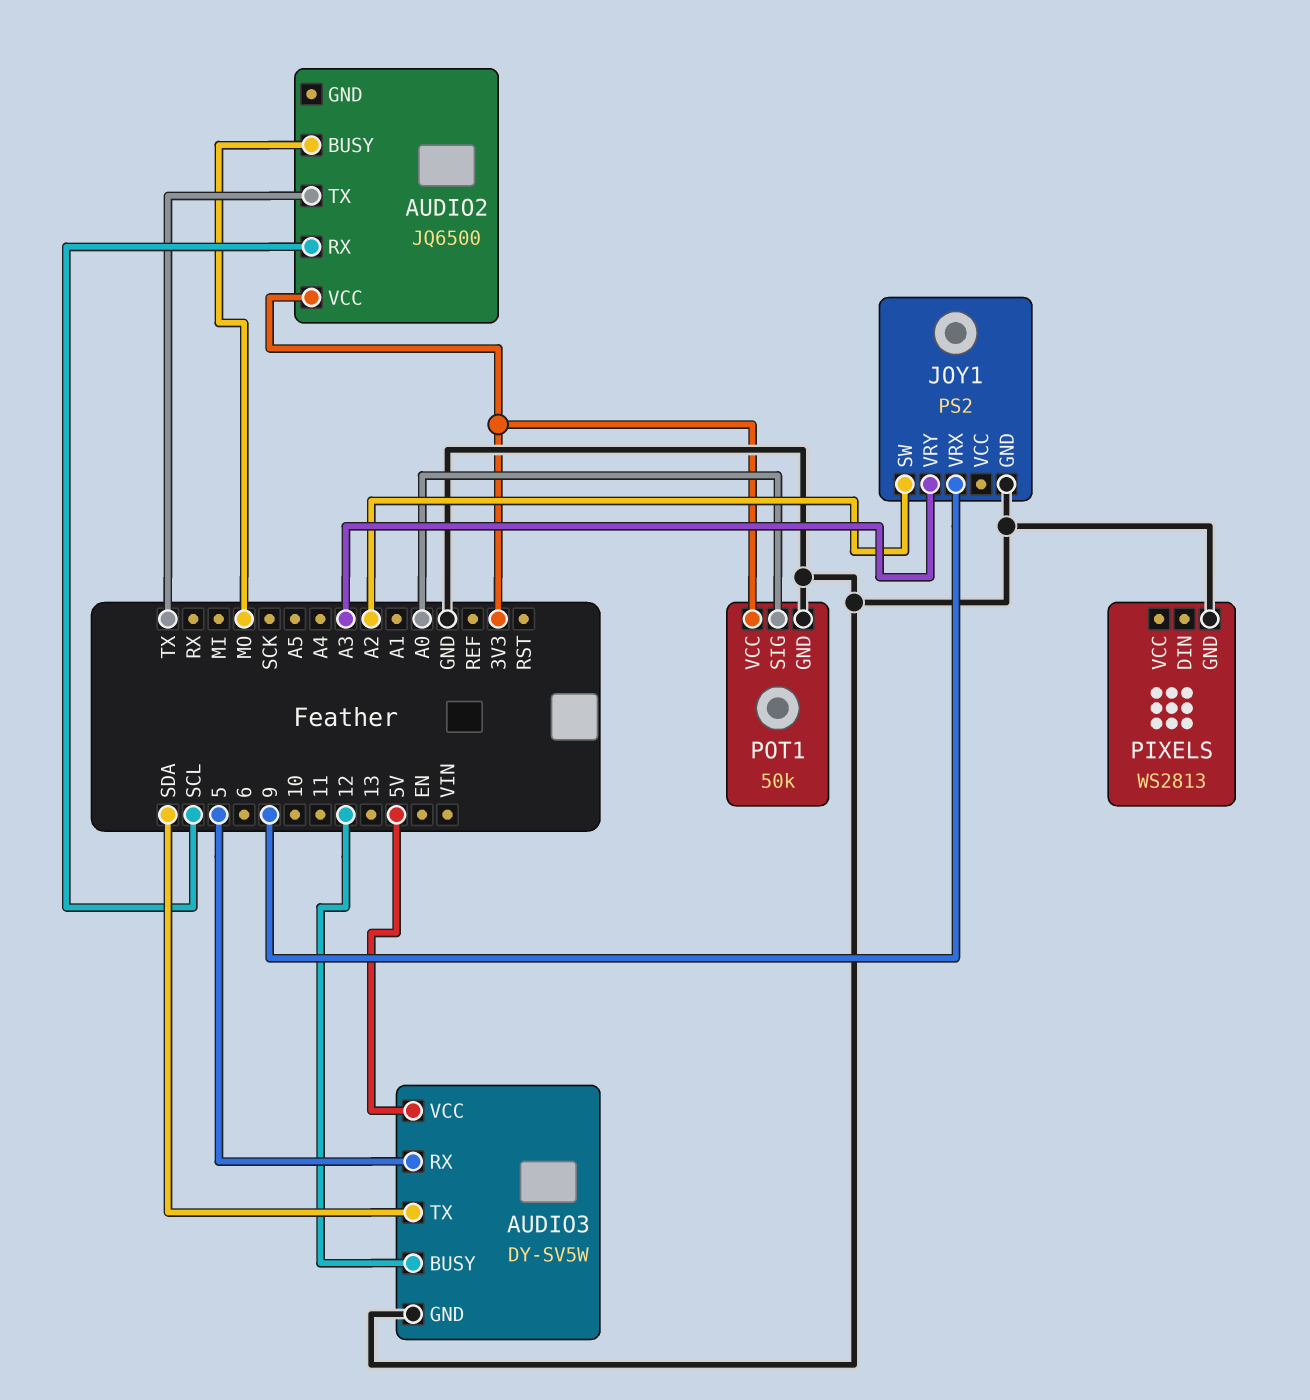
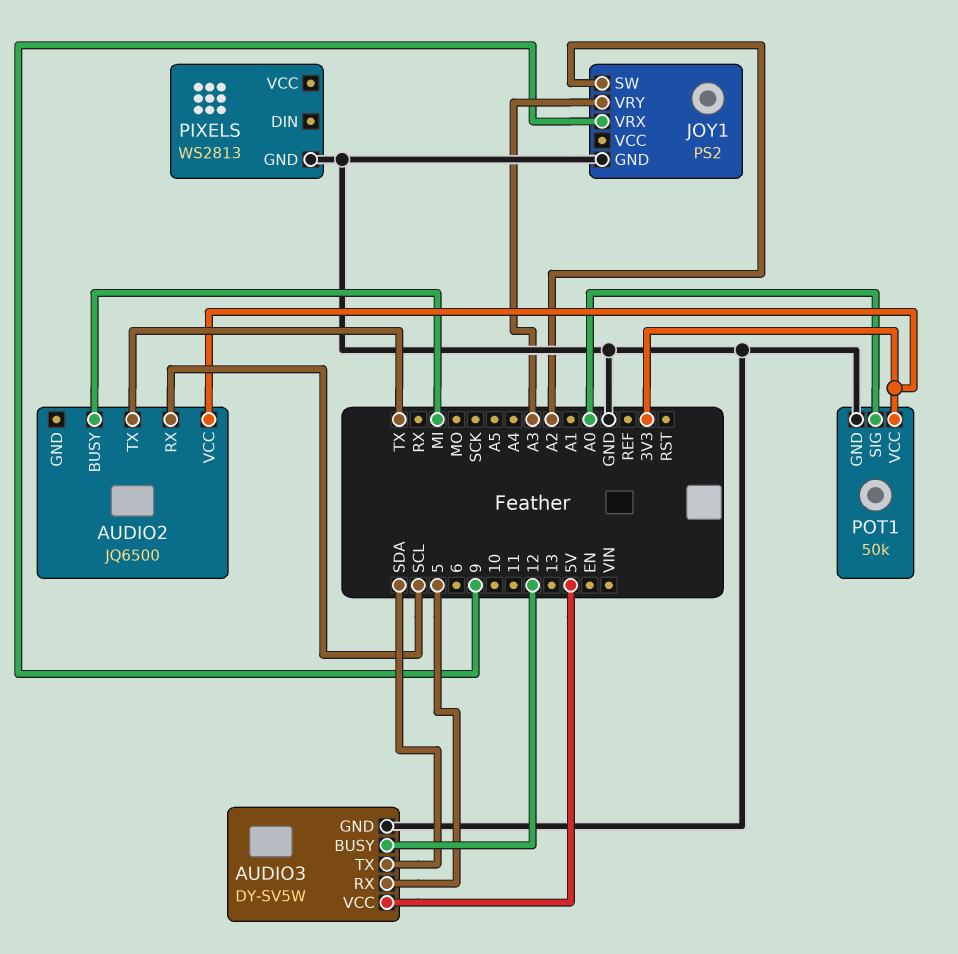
AUDIO2 pin BUSY: MO -> MI

